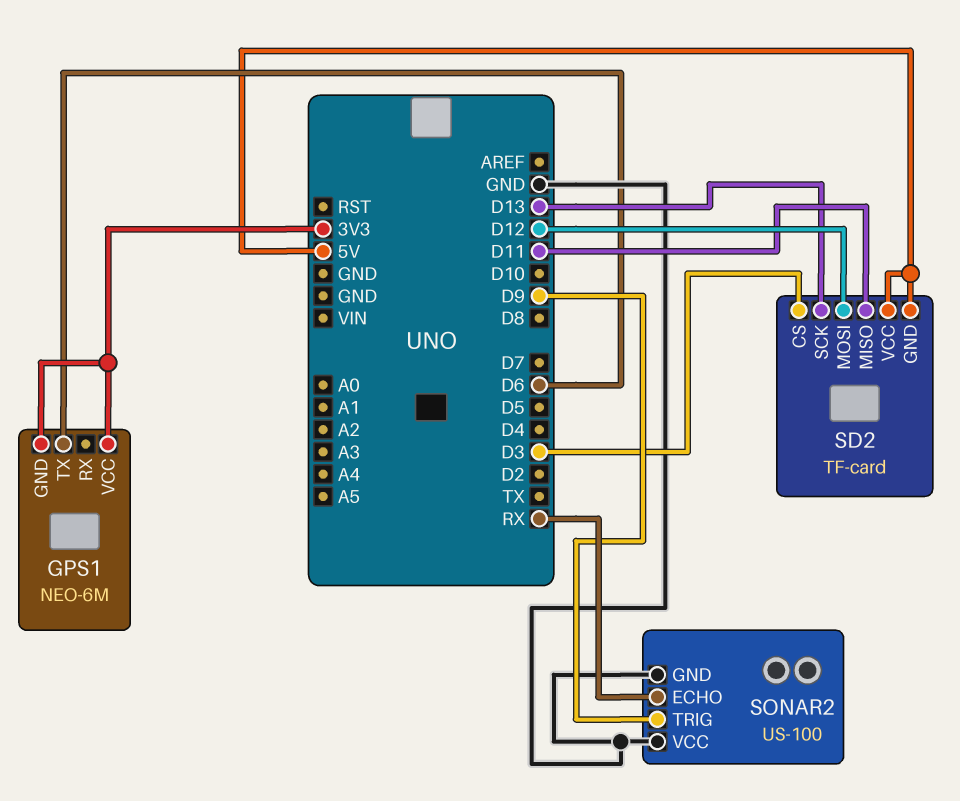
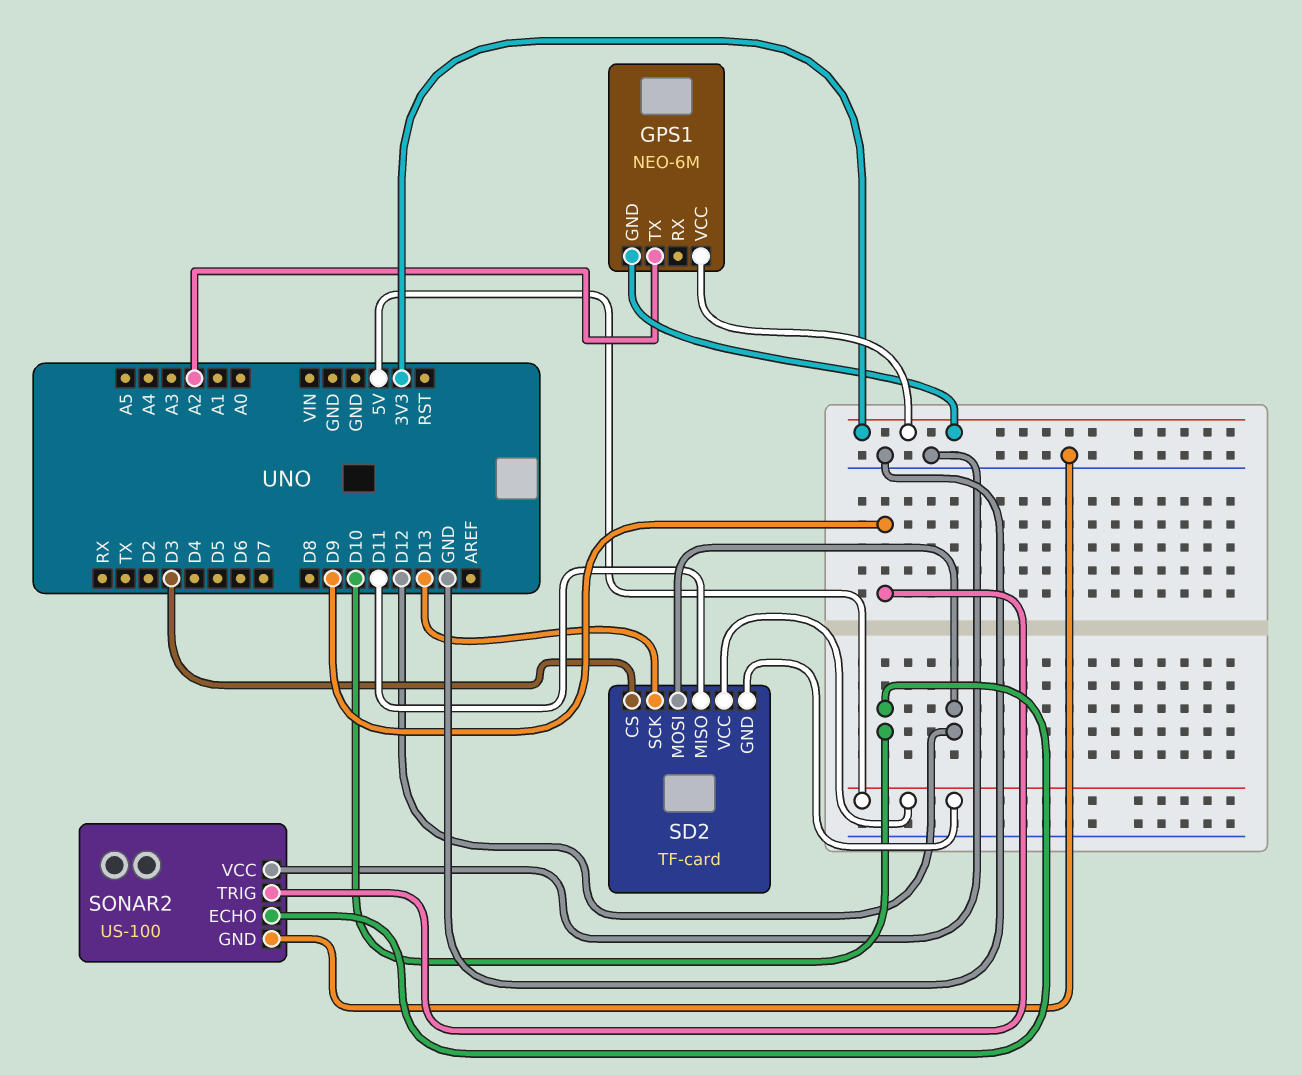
GPS1 pin TX: D6 -> A2
SONAR2 pin ECHO: RX -> D10

